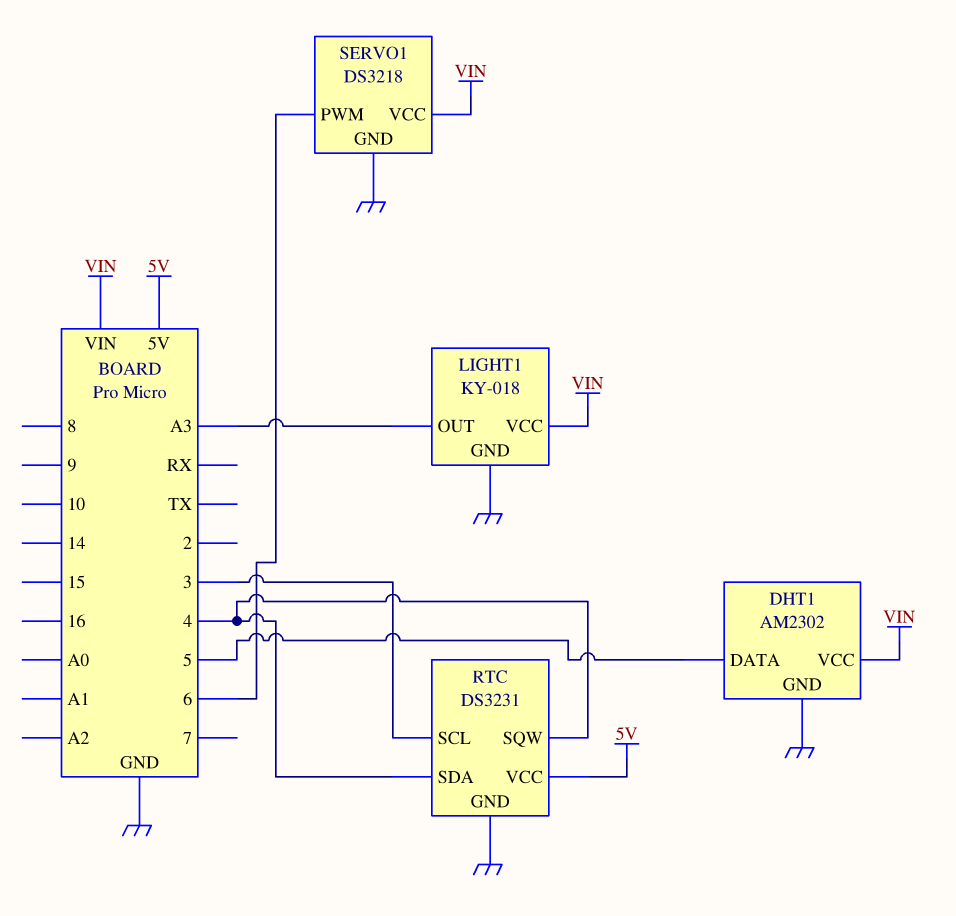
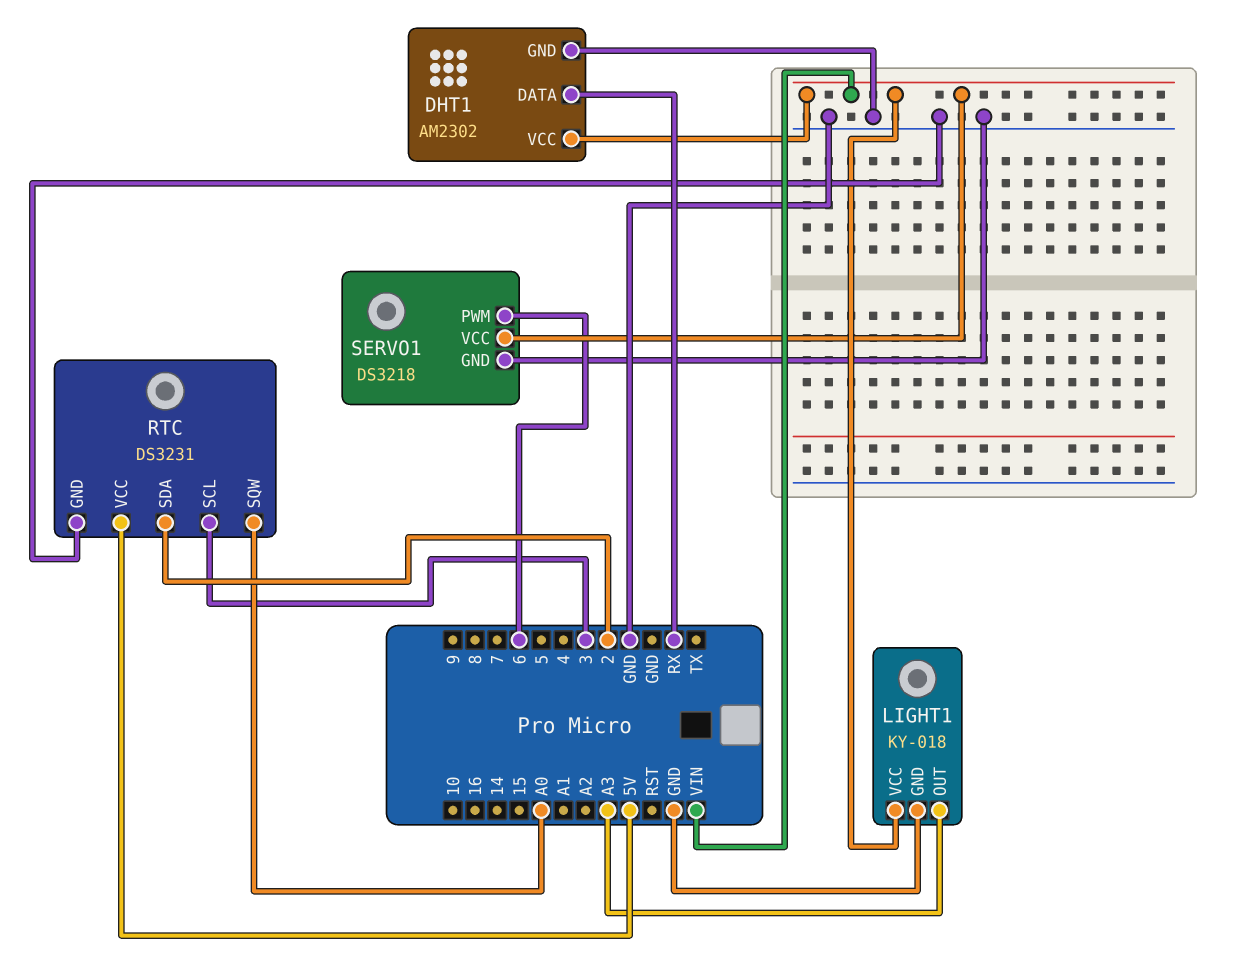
DHT1 pin DATA: 5 -> RX
RTC pin SDA: 4 -> 2
RTC pin SQW: 4 -> A0

